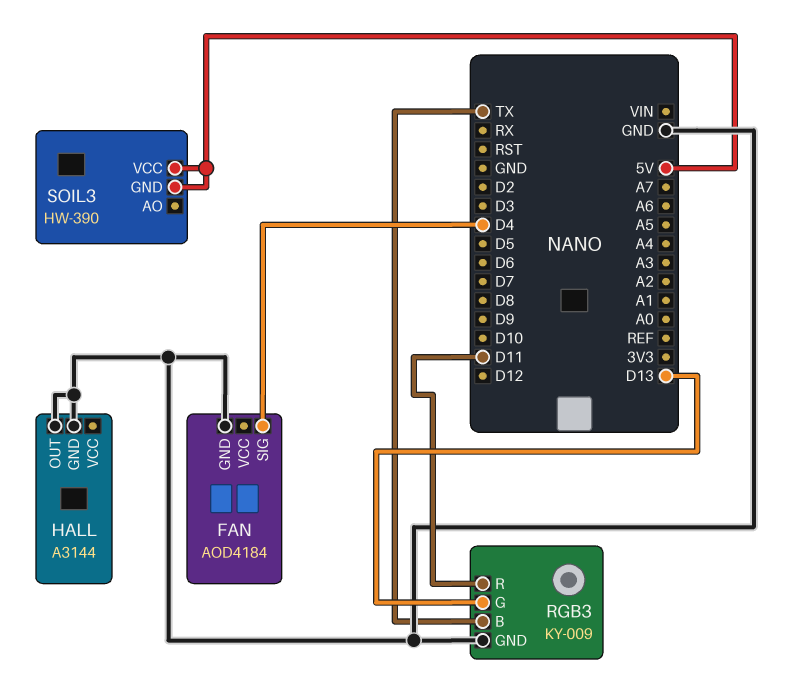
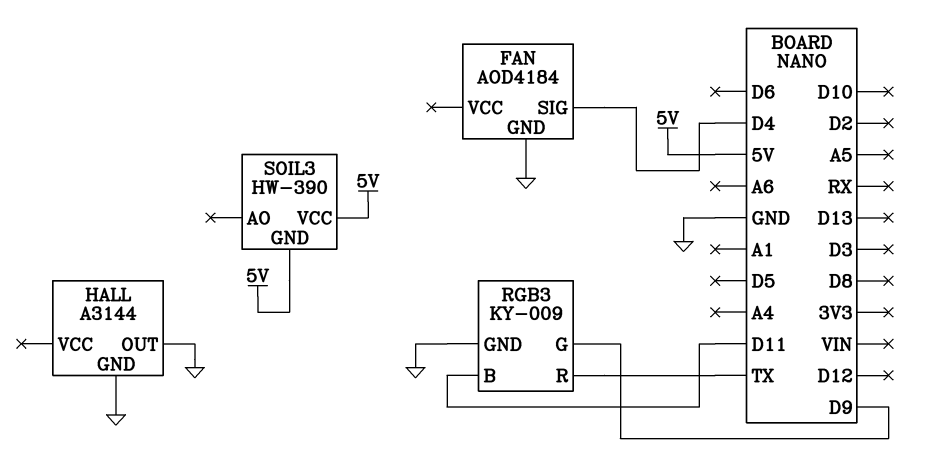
RGB3 pin B: TX -> D11
RGB3 pin G: D13 -> D9
RGB3 pin R: D11 -> TX

